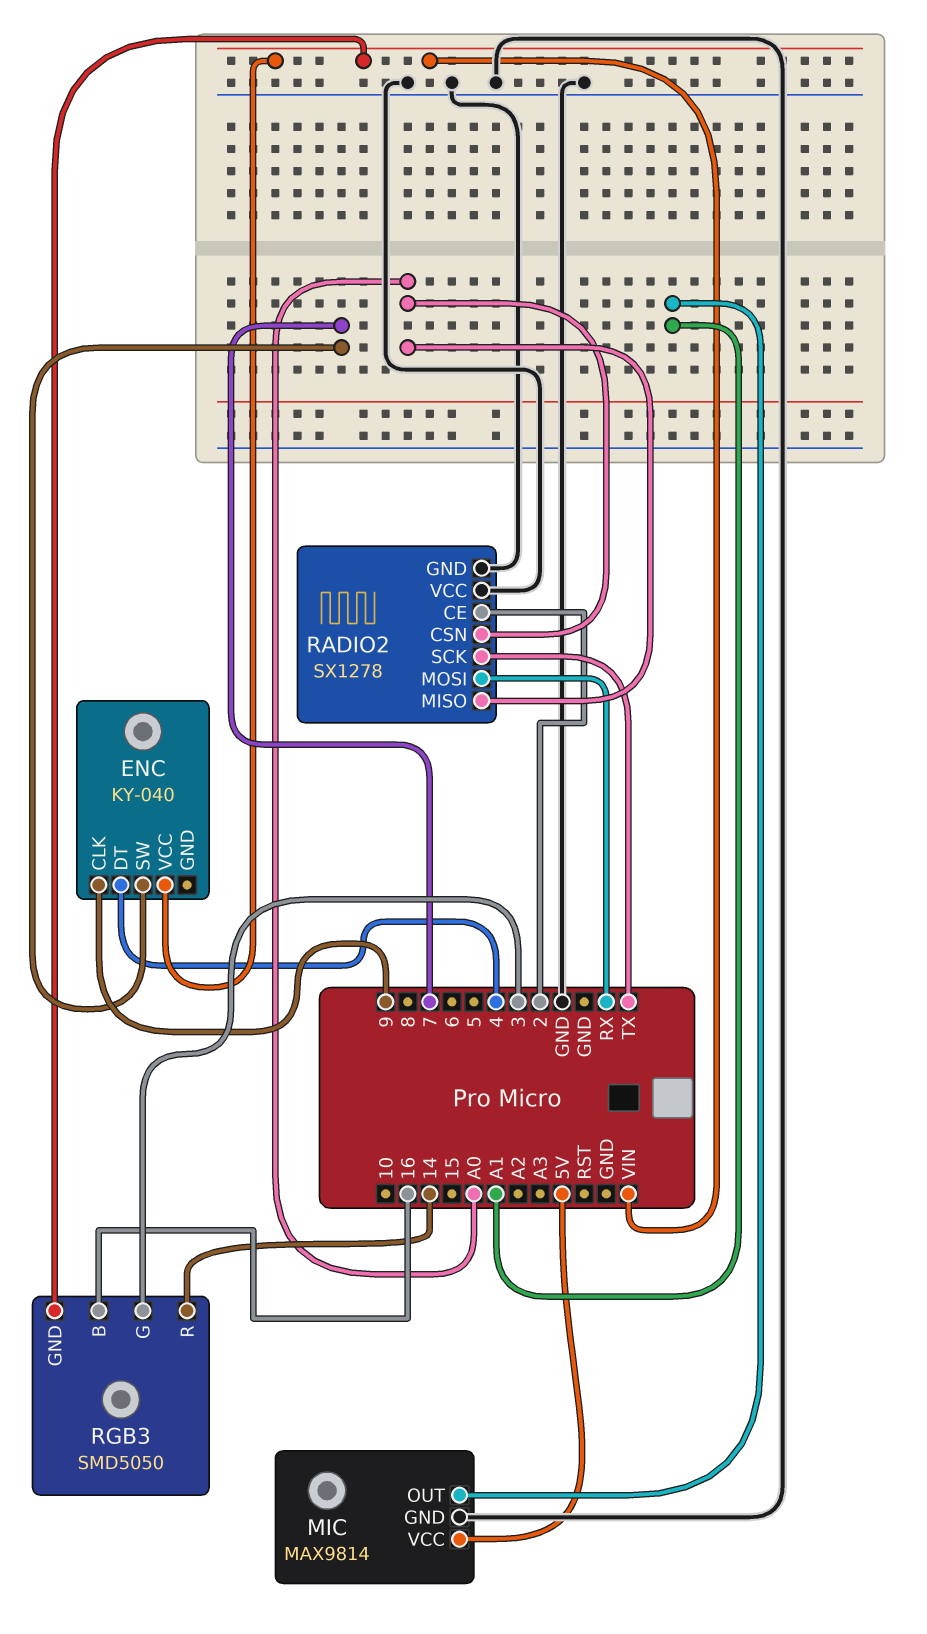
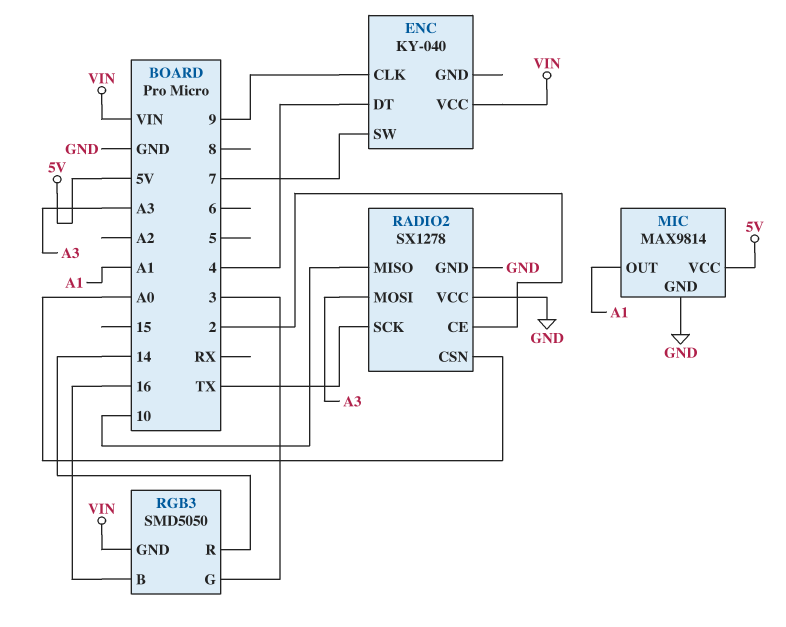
RADIO2 pin MISO: A0 -> 10
RADIO2 pin MOSI: RX -> A3

